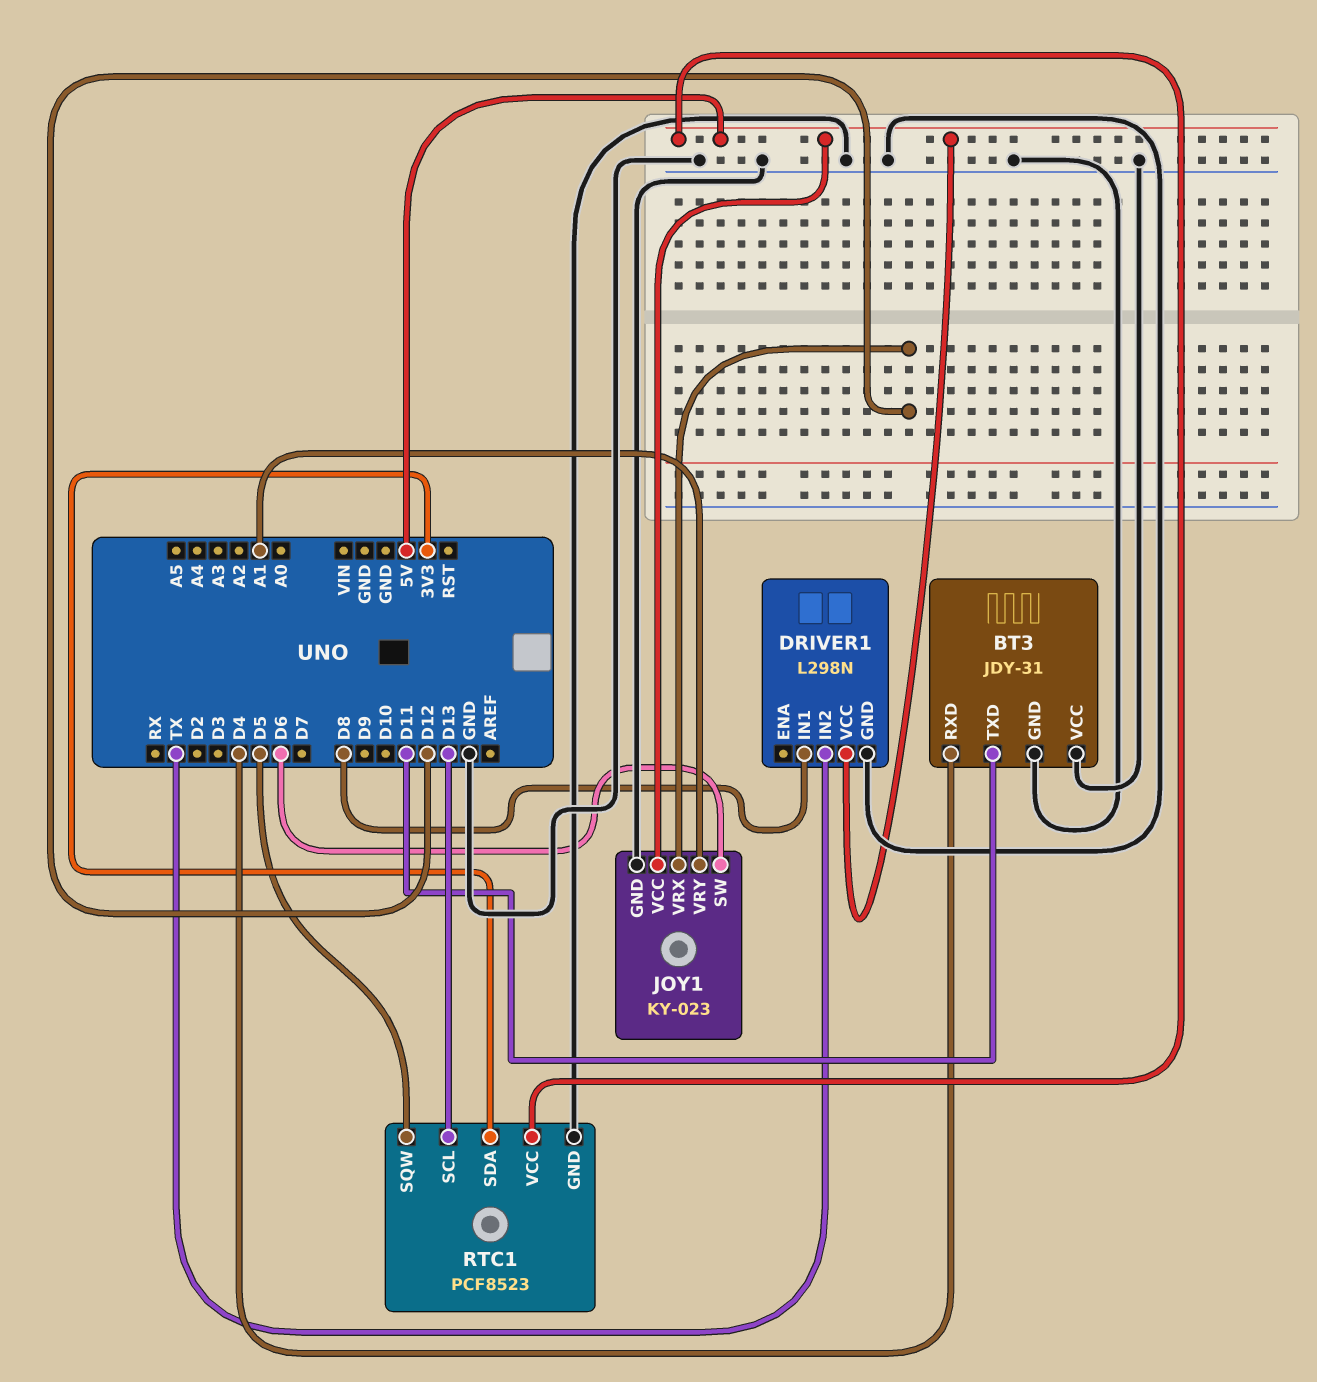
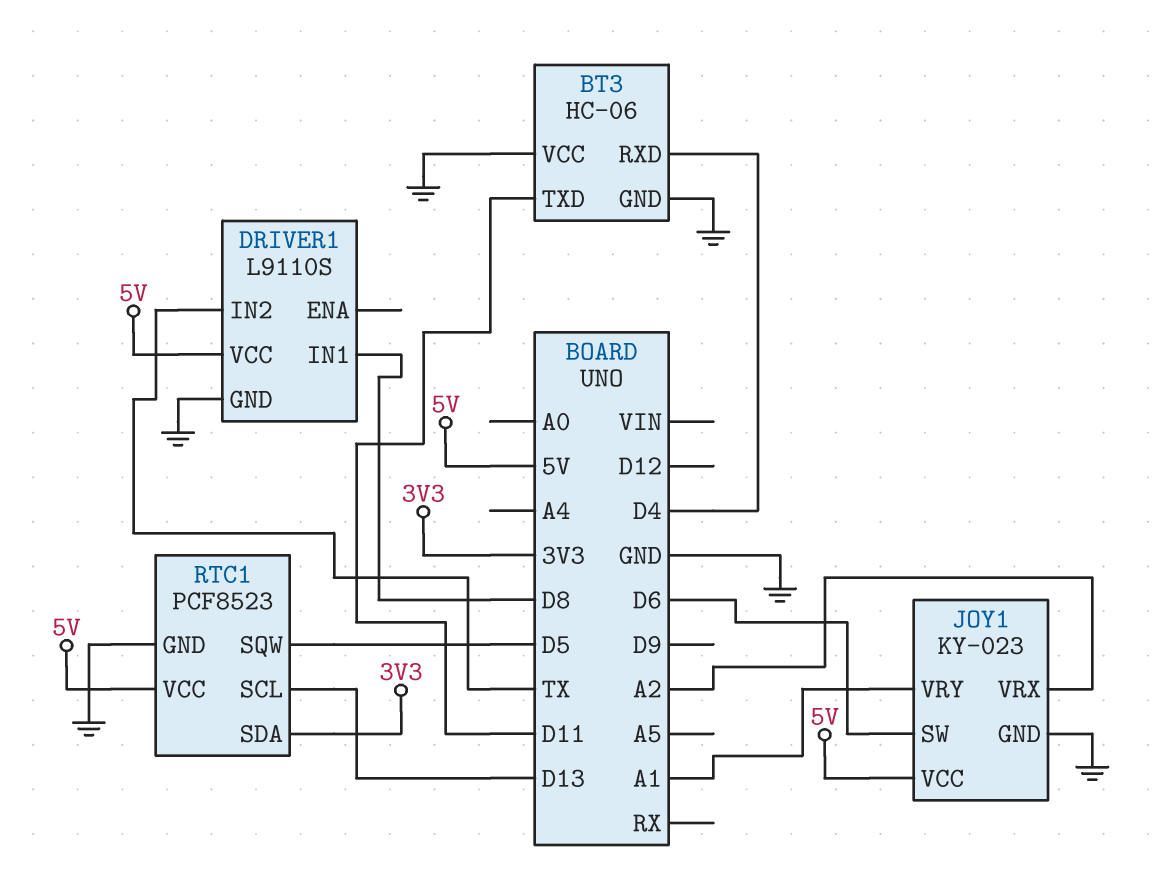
BT3: JDY-31 -> HC-06
DRIVER1: L298N -> L9110S
JOY1 pin VRX: D12 -> A2

